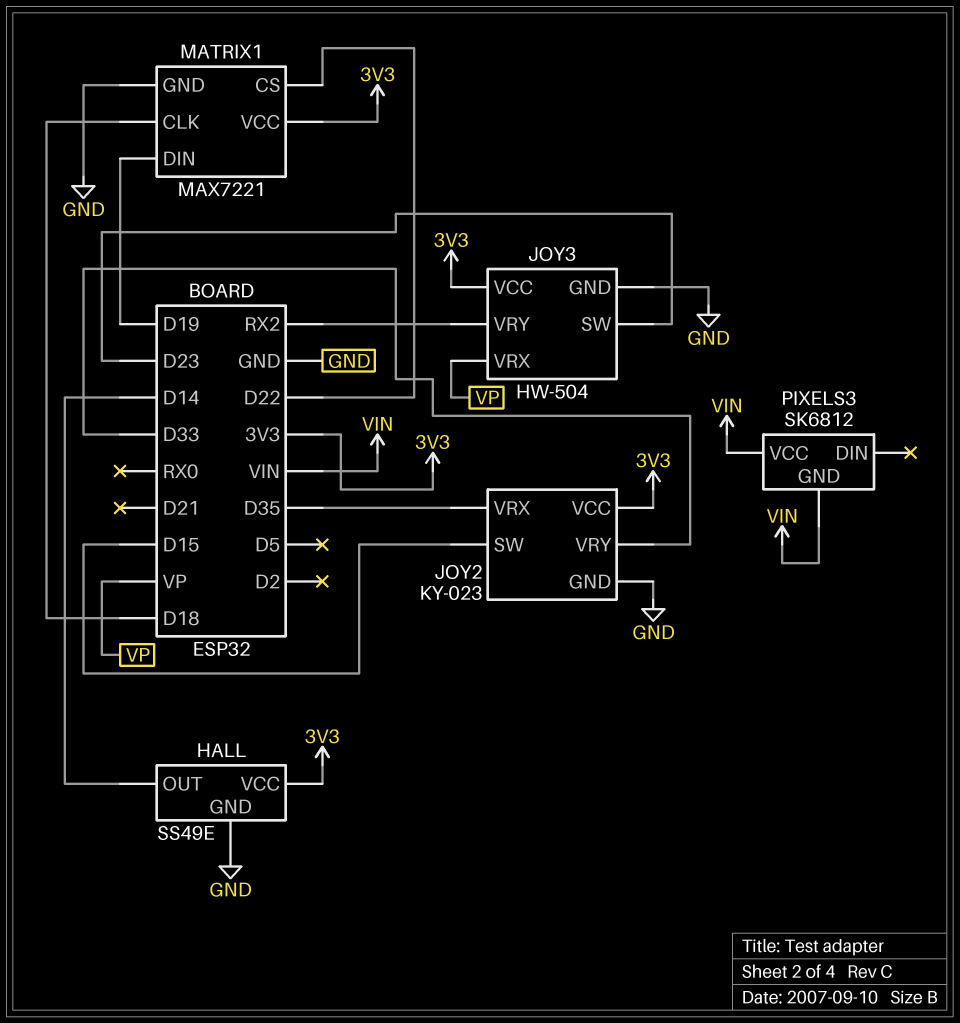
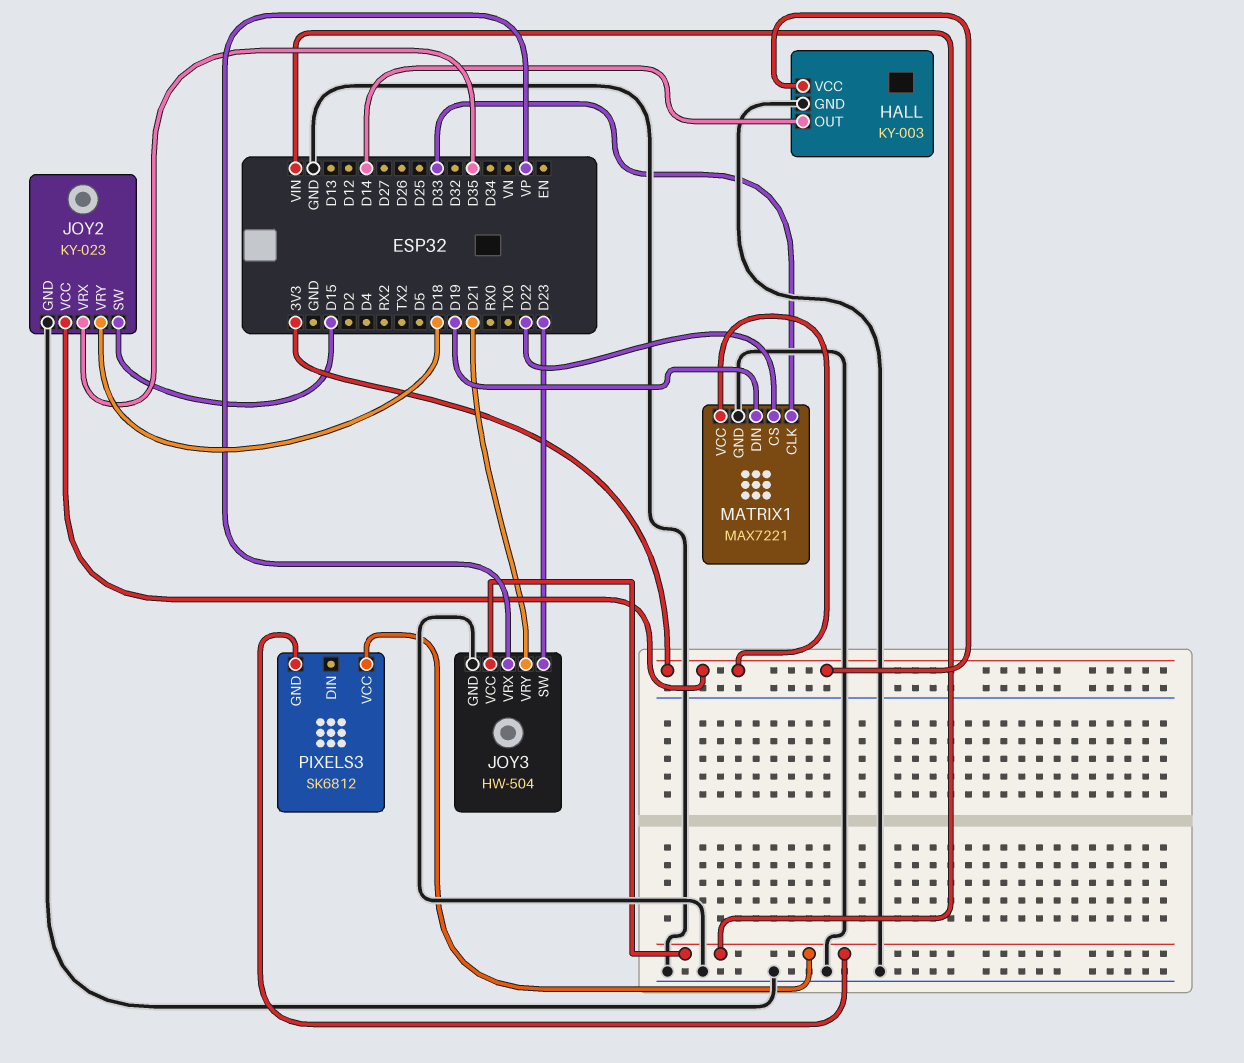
HALL: SS49E -> KY-003
JOY2 pin VRY: D33 -> D18
JOY3 pin VCC: 3V3 -> VIN
JOY3 pin VRY: RX2 -> D21
MATRIX1 pin CLK: D18 -> D33

